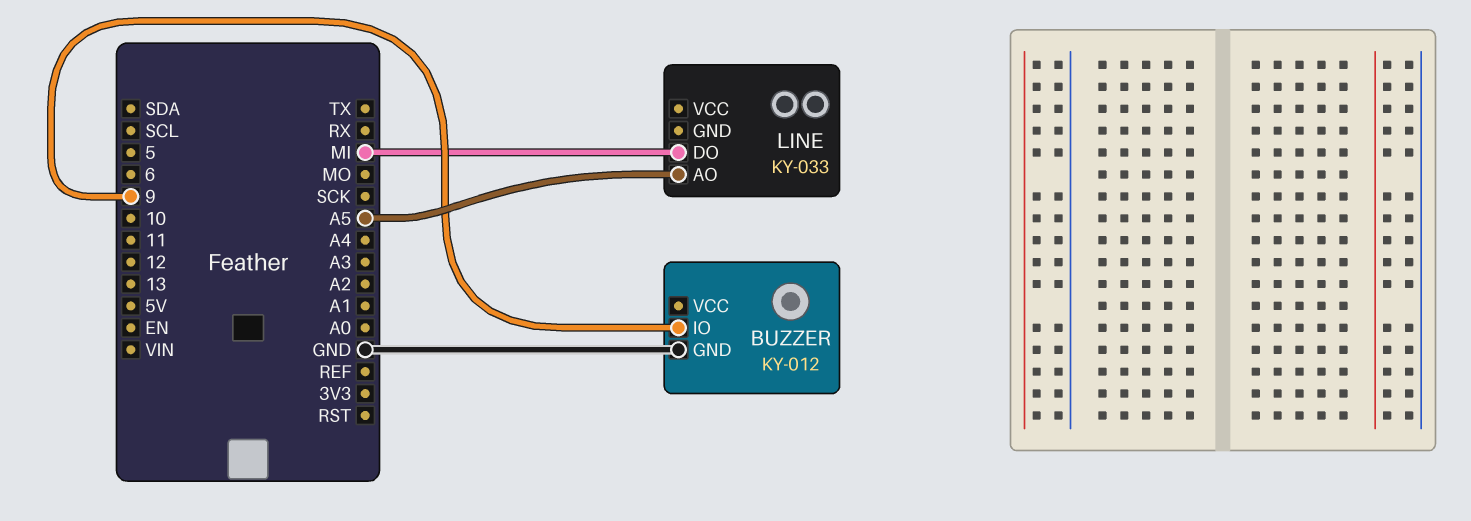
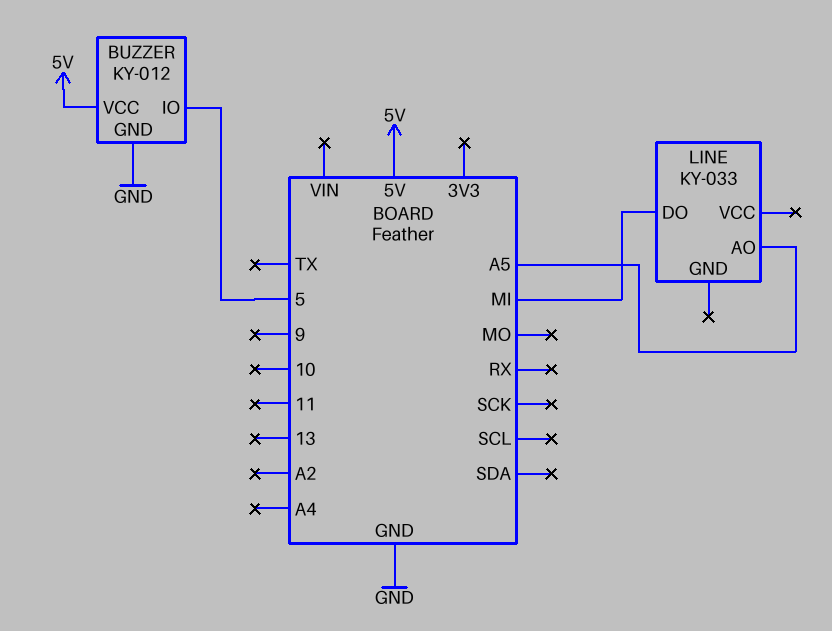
BUZZER pin IO: 9 -> 5
BUZZER pin VCC: none -> 5V

